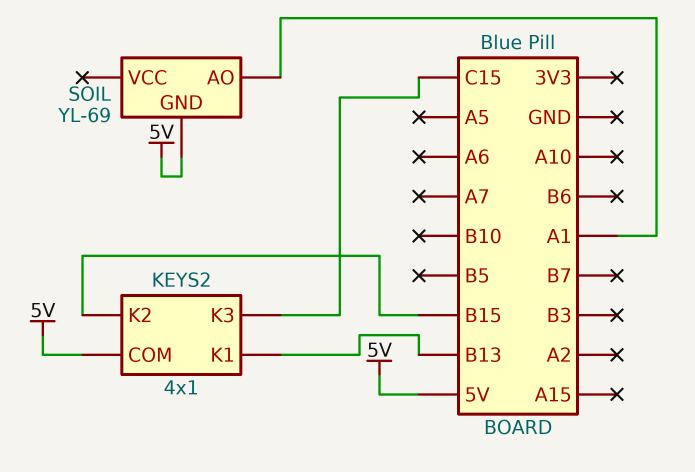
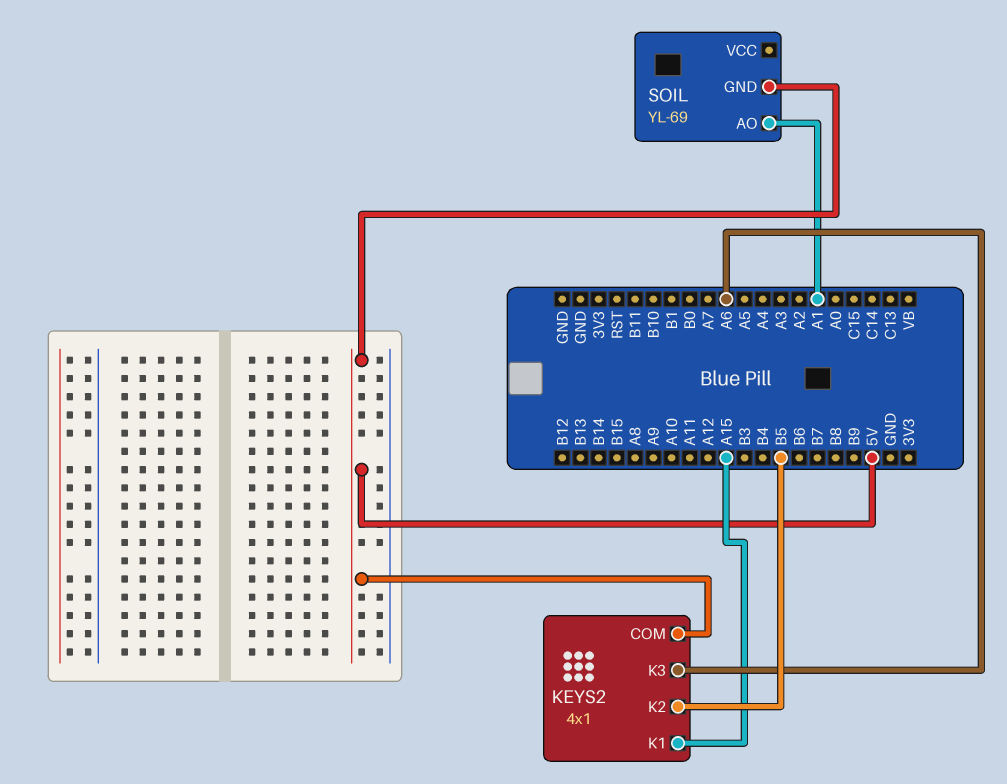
KEYS2 pin K1: B13 -> A15
KEYS2 pin K2: B15 -> B5
KEYS2 pin K3: C15 -> A6

